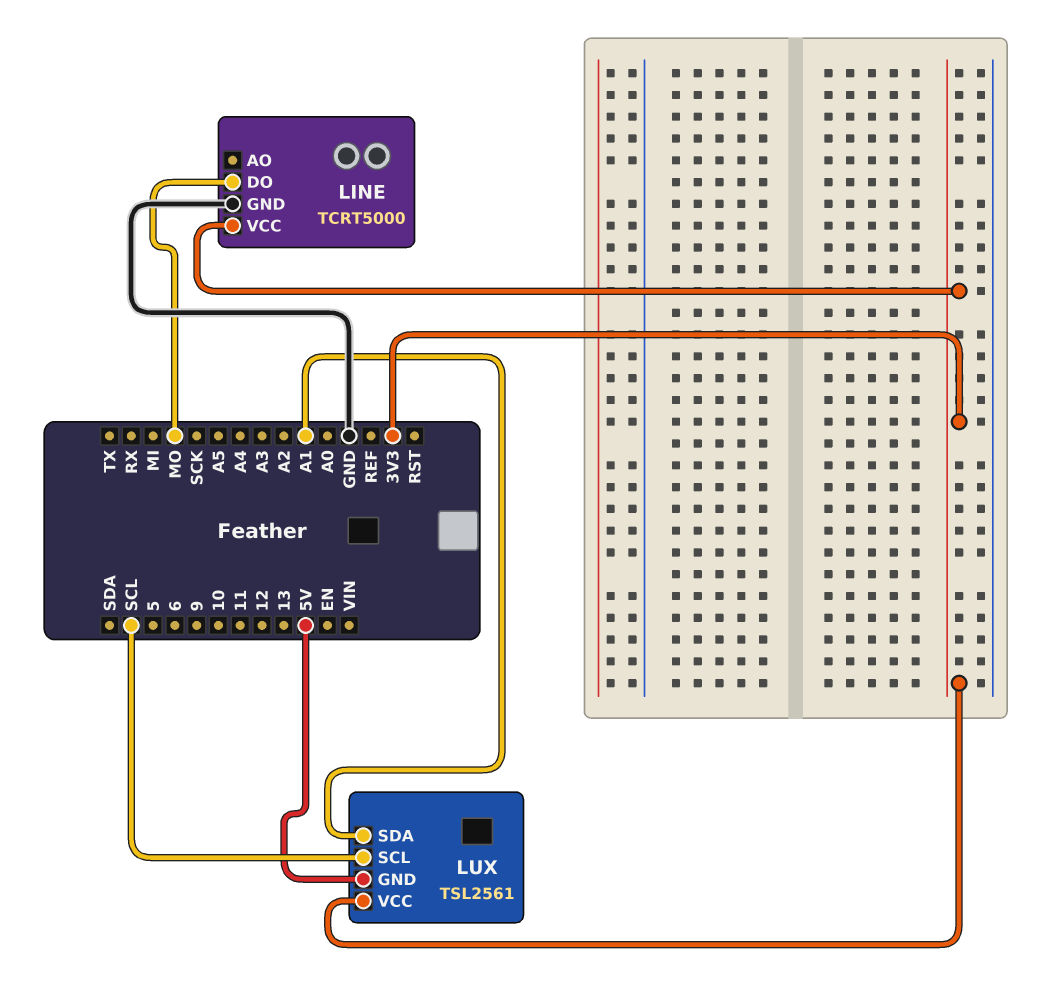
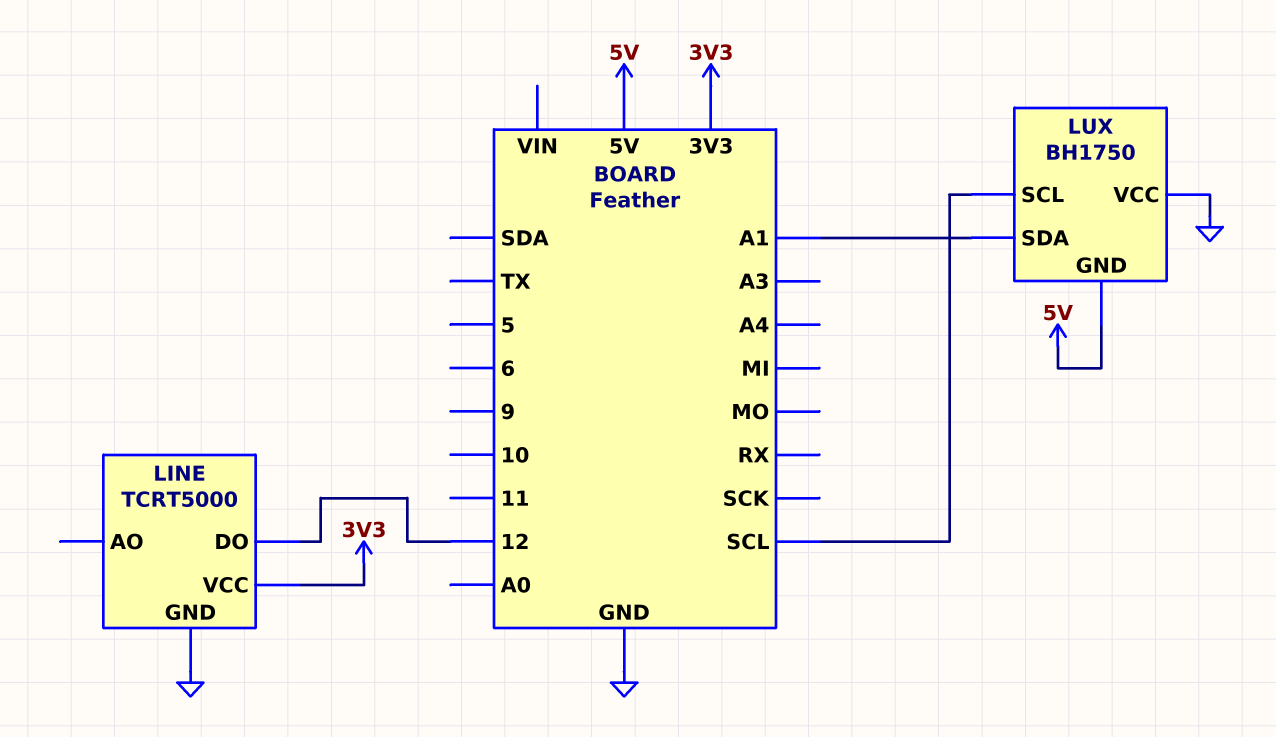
LINE pin DO: MO -> 12
LUX: TSL2561 -> BH1750
LUX pin VCC: 3V3 -> GND

